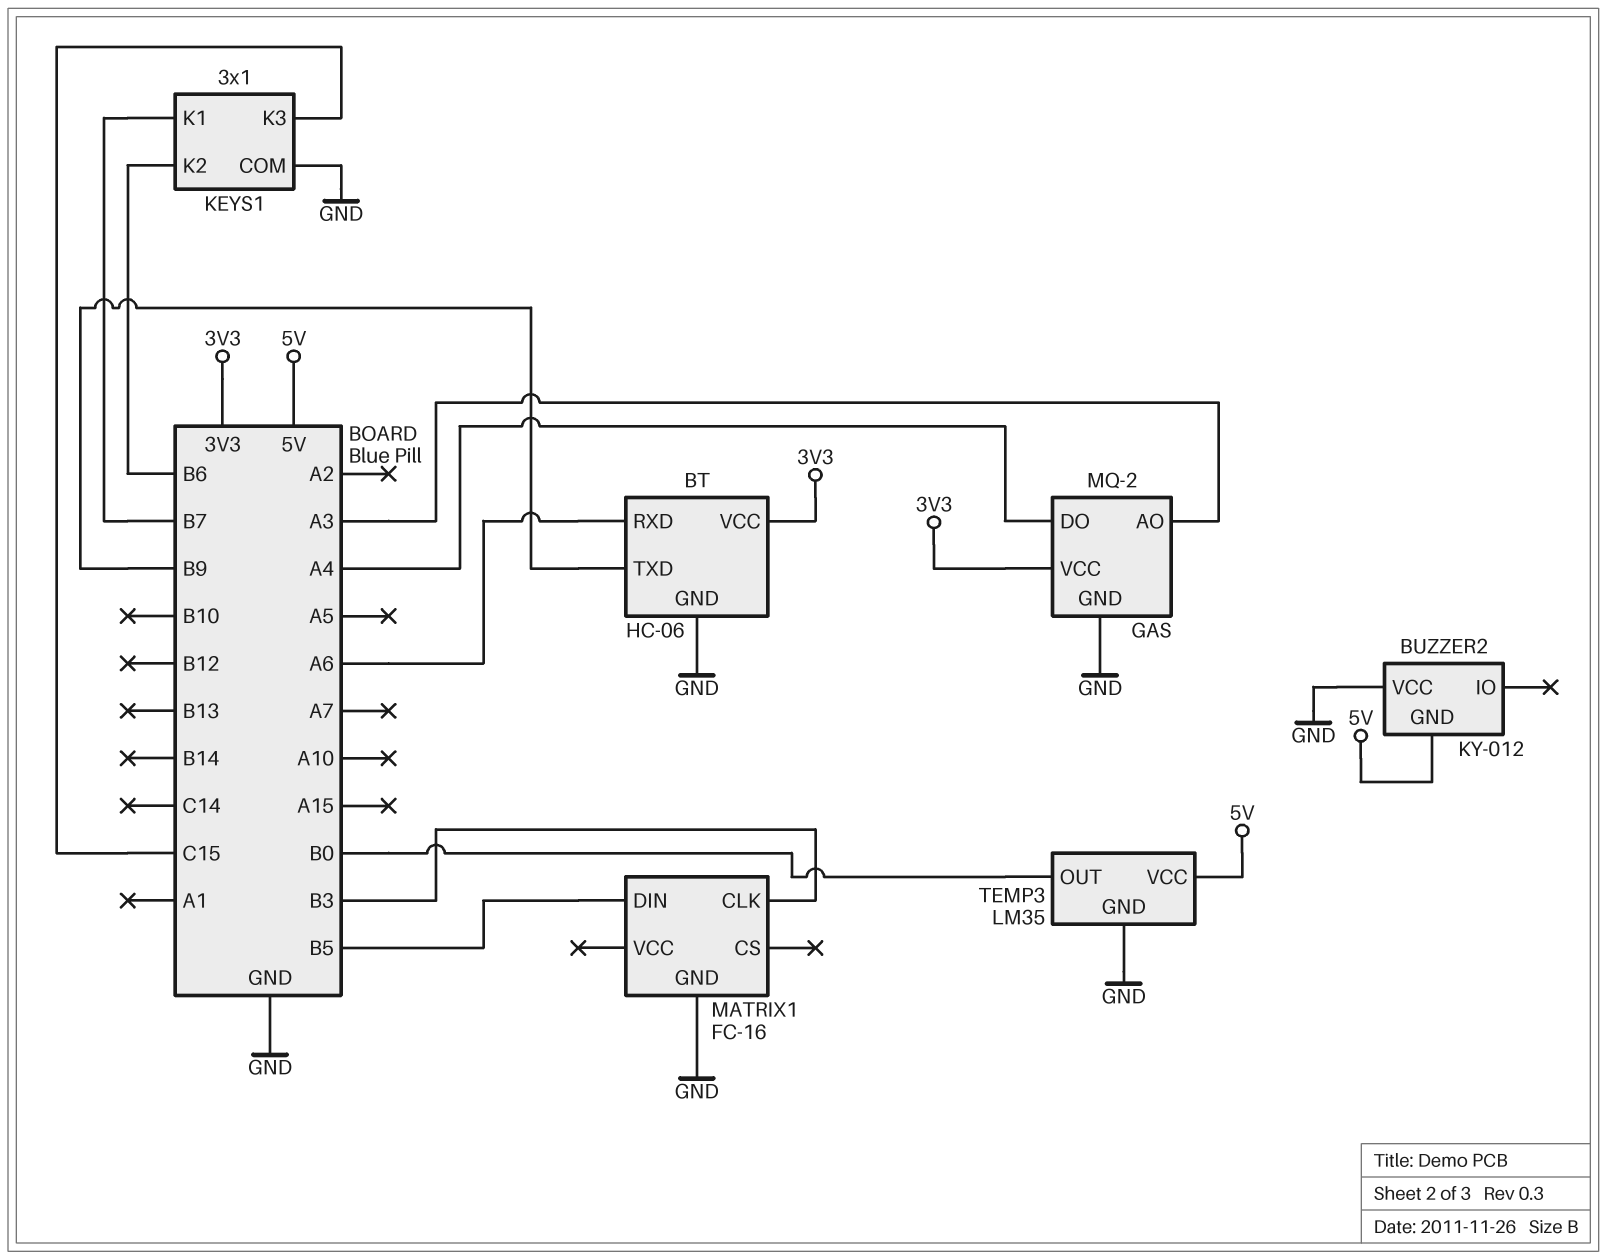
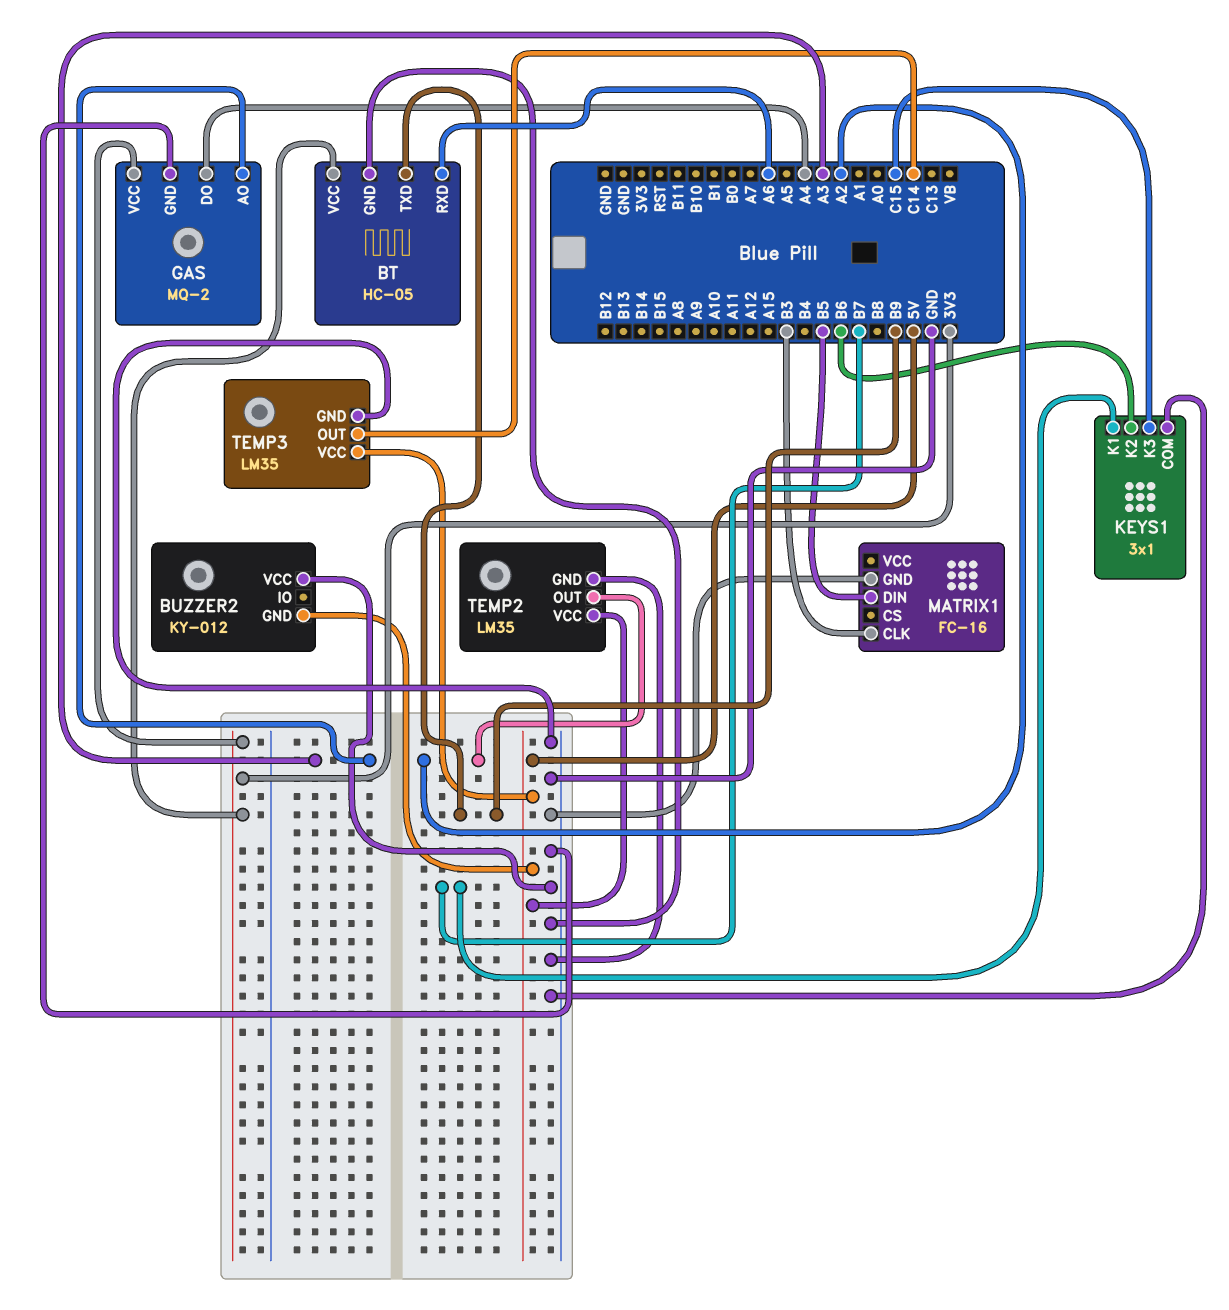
BT: HC-06 -> HC-05
TEMP2: none -> LM35
TEMP2 pin GND: none -> GND
TEMP2 pin OUT: none -> A2
TEMP2 pin VCC: none -> 5V
TEMP3 pin OUT: B0 -> C14

